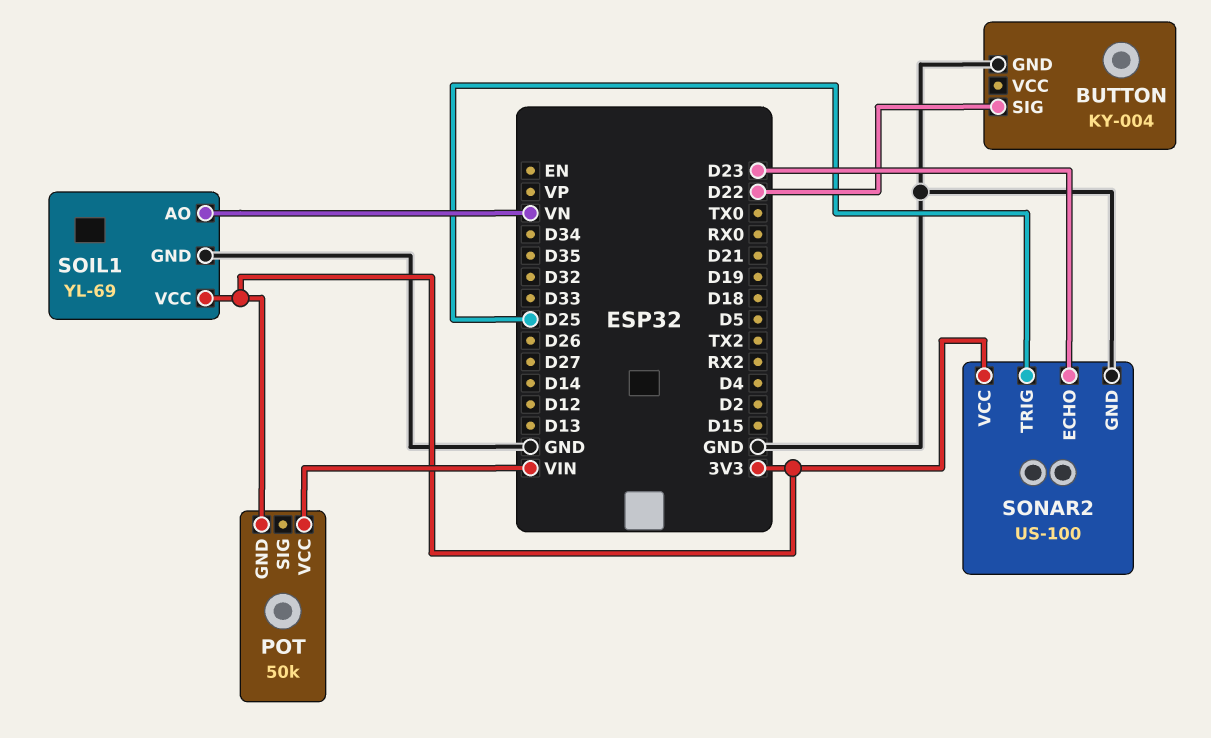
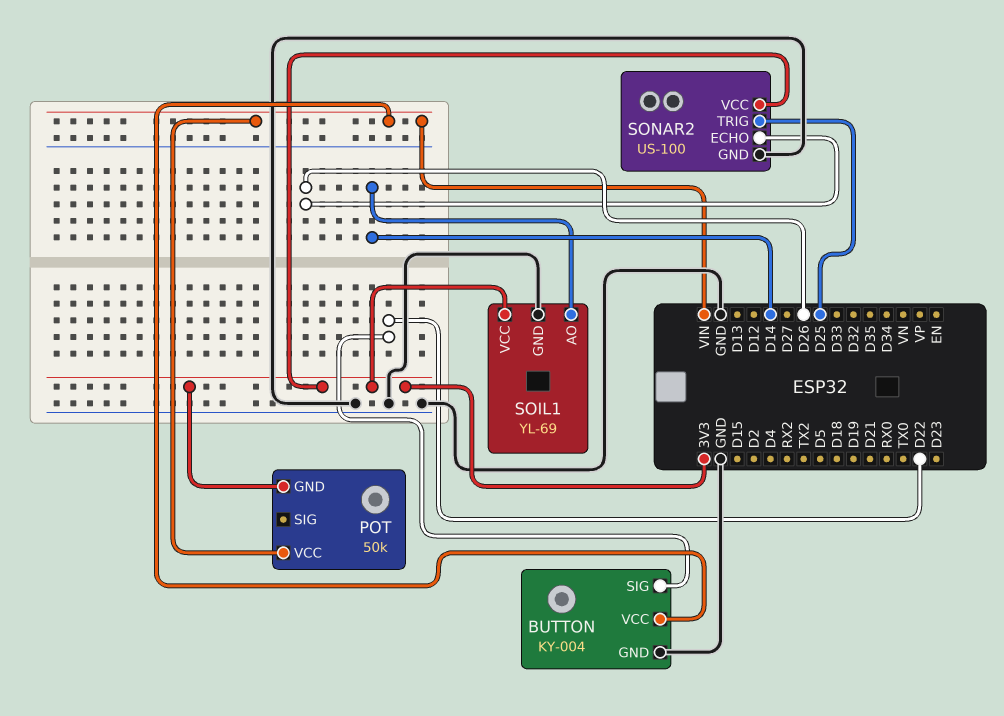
BUTTON pin VCC: none -> VIN
SOIL1 pin AO: VN -> D14
SONAR2 pin ECHO: D23 -> D26

